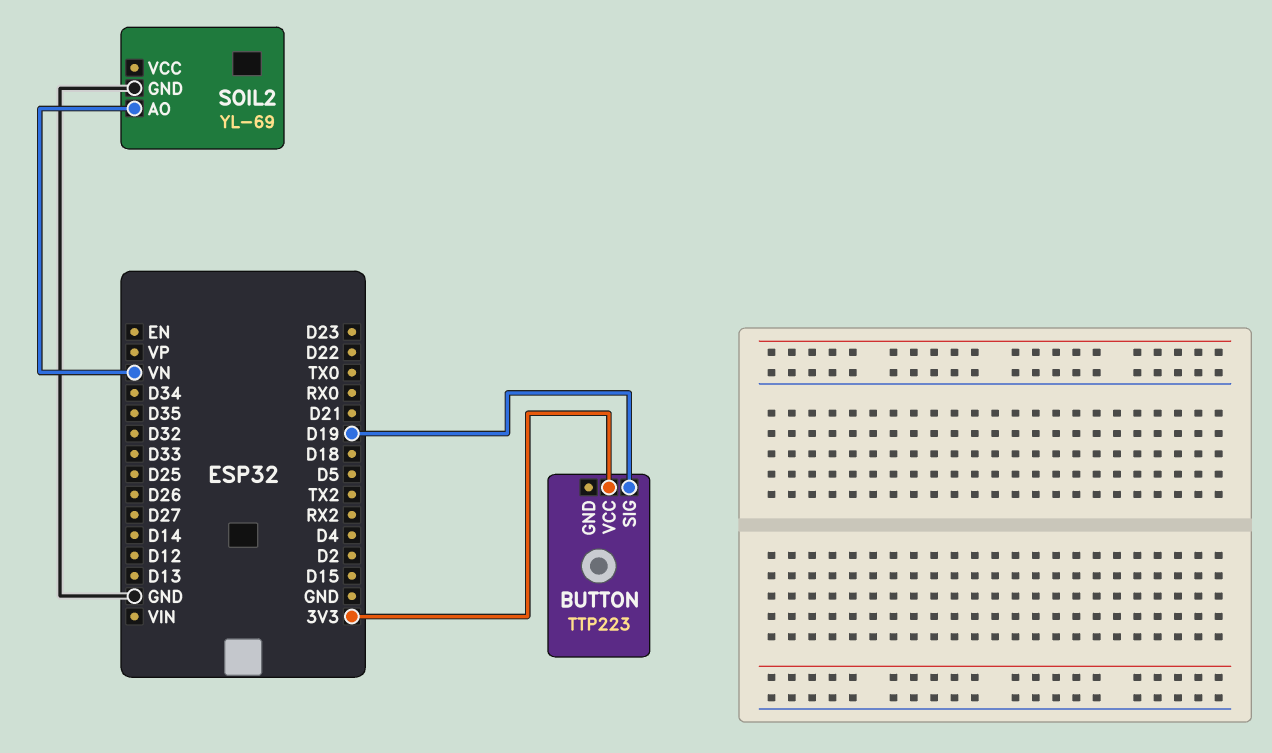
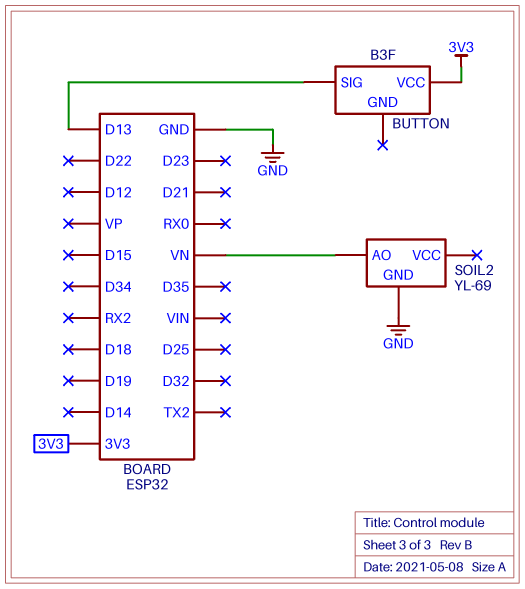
BUTTON: TTP223 -> B3F
BUTTON pin SIG: D19 -> D13

